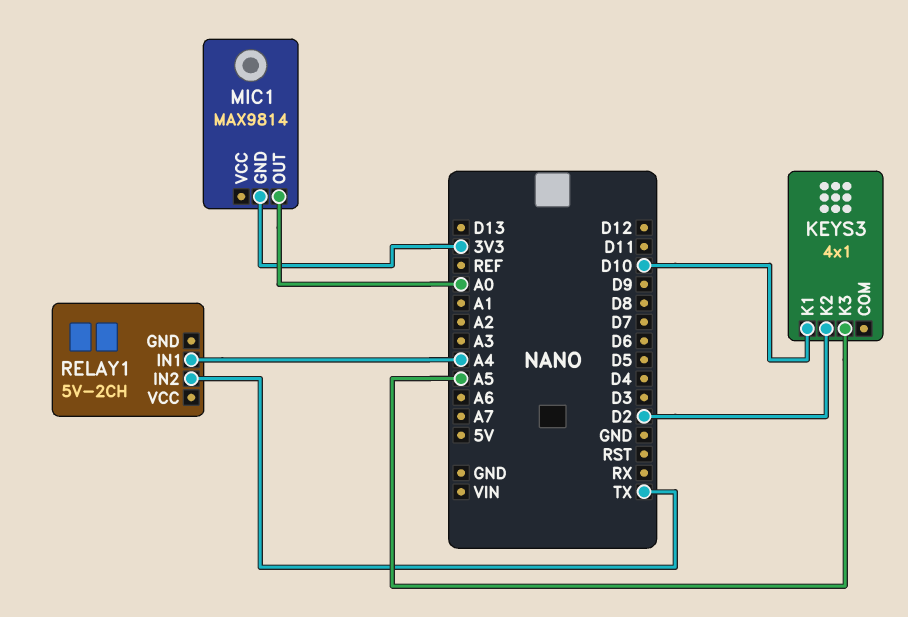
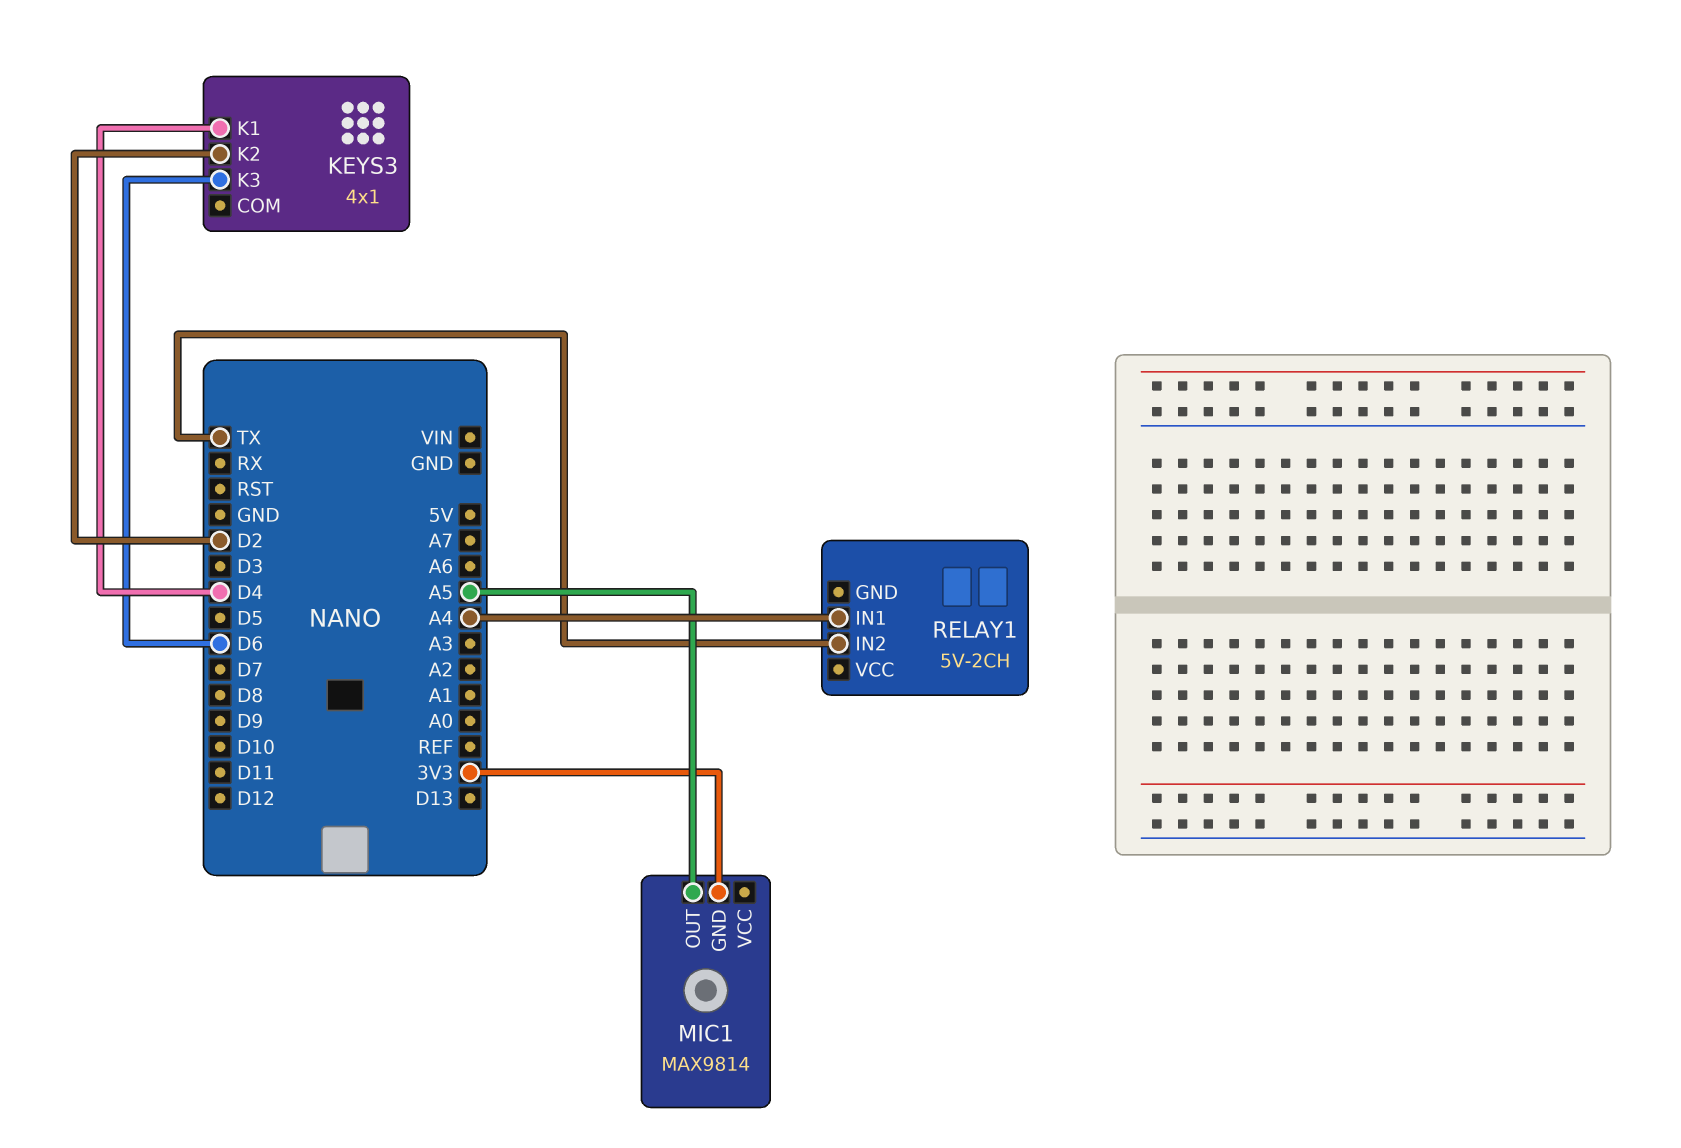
KEYS3 pin K1: D10 -> D4
KEYS3 pin K3: A5 -> D6
MIC1 pin OUT: A0 -> A5

